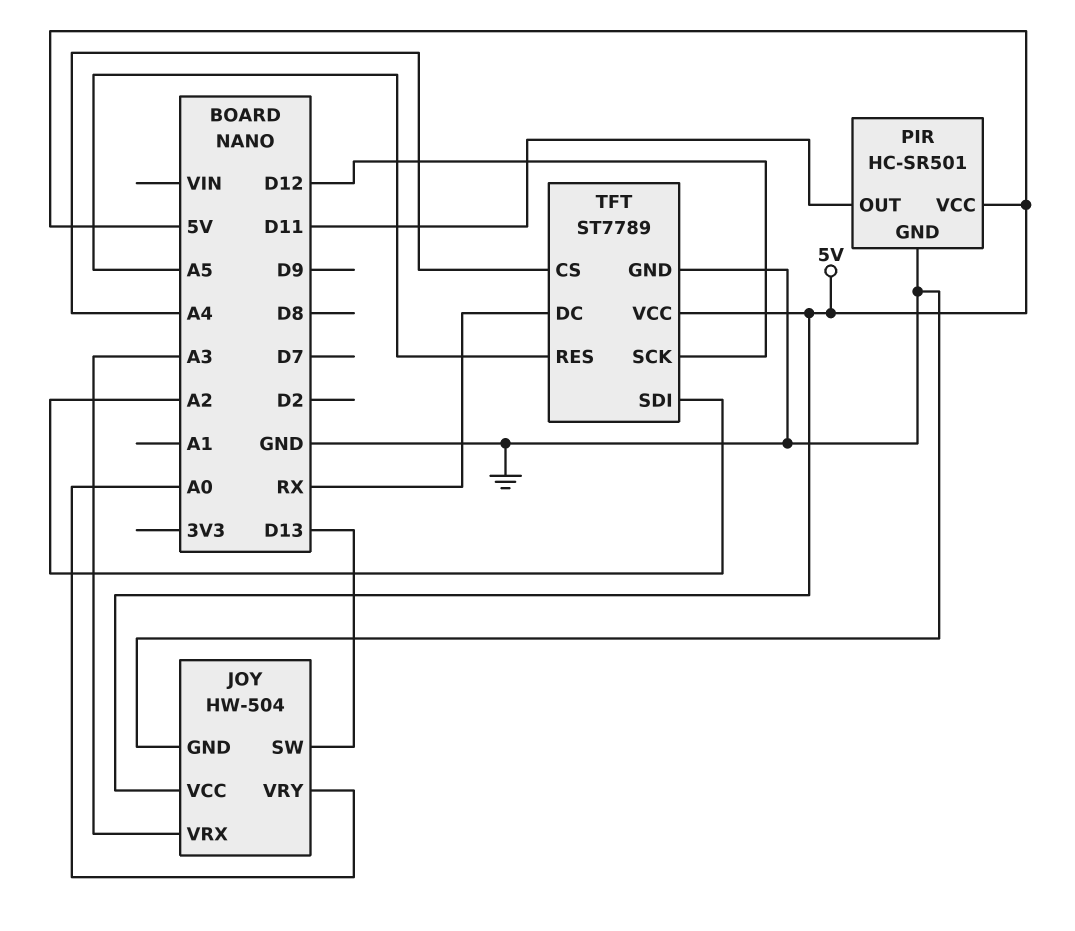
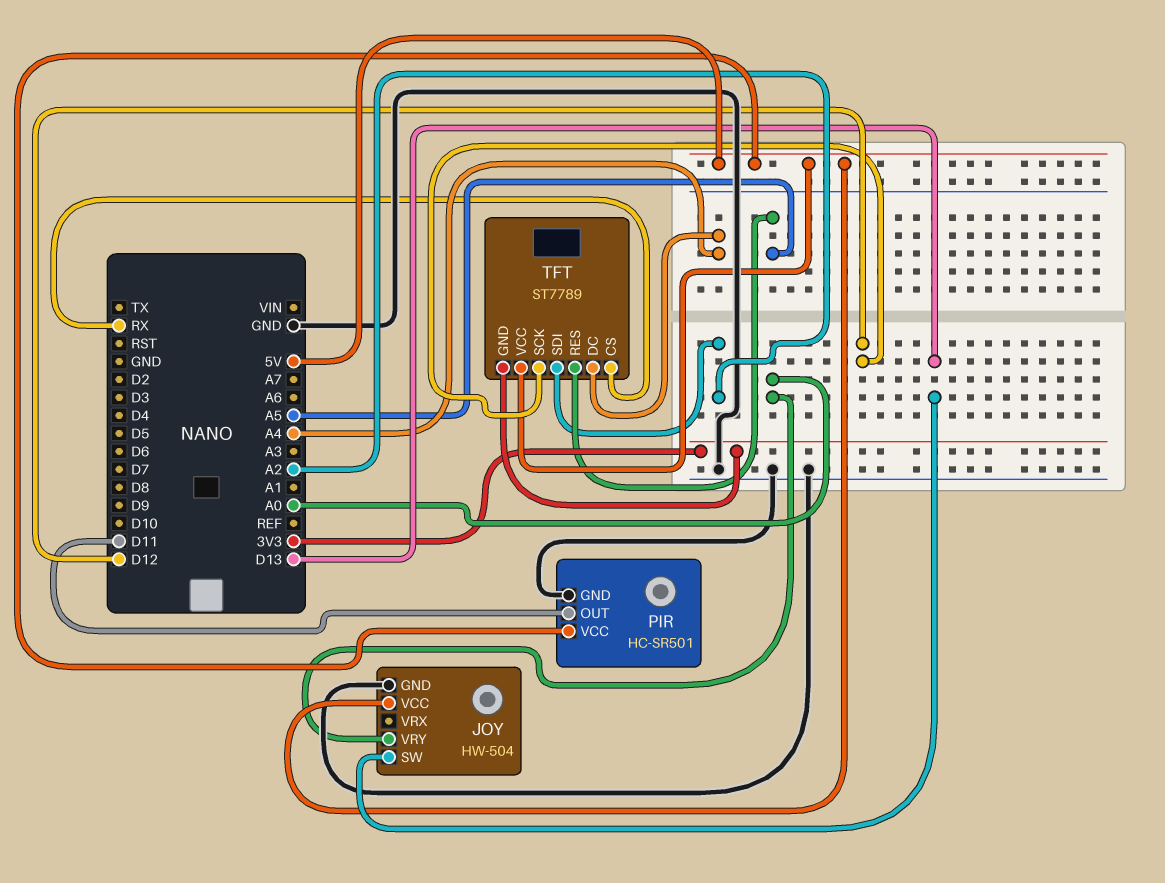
JOY pin VRX: A3 -> none
TFT pin CS: A4 -> RX
TFT pin DC: RX -> A4
TFT pin GND: GND -> 3V3

